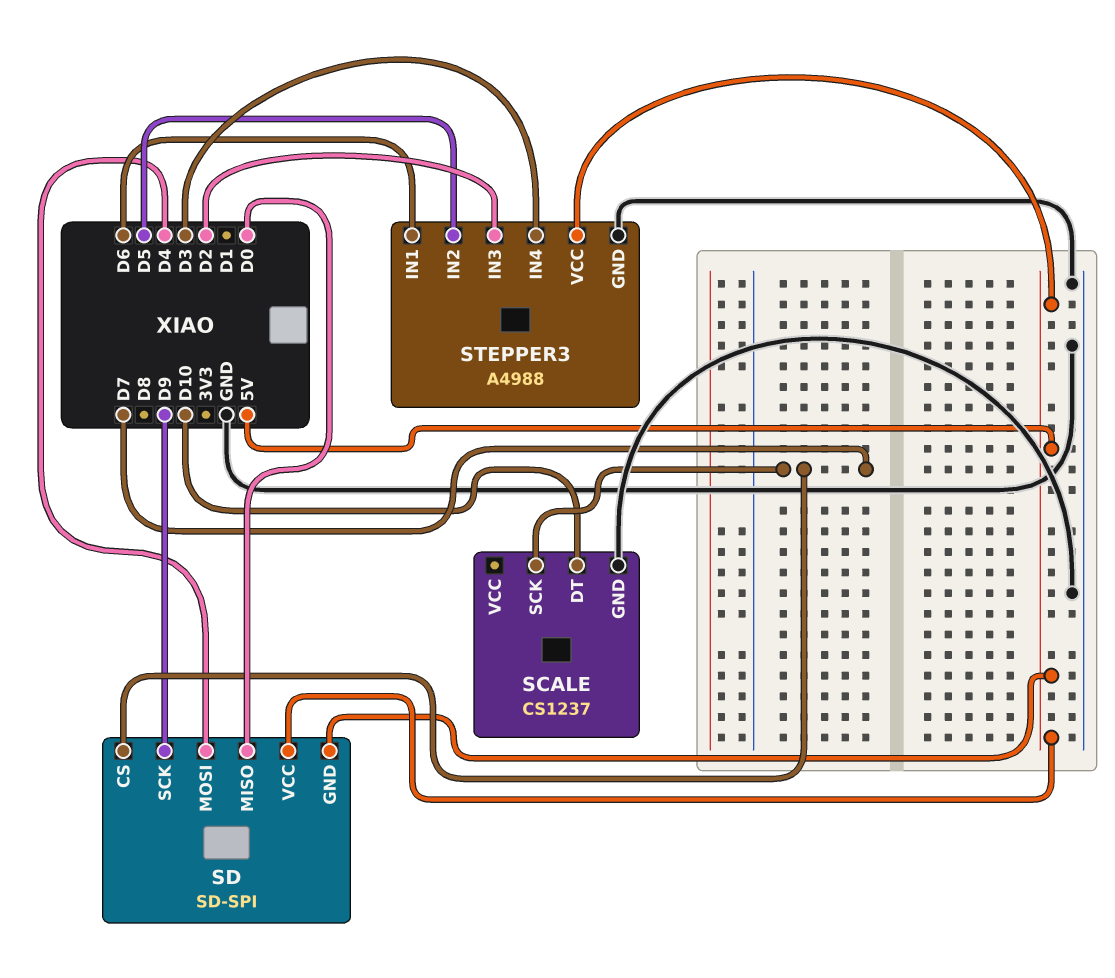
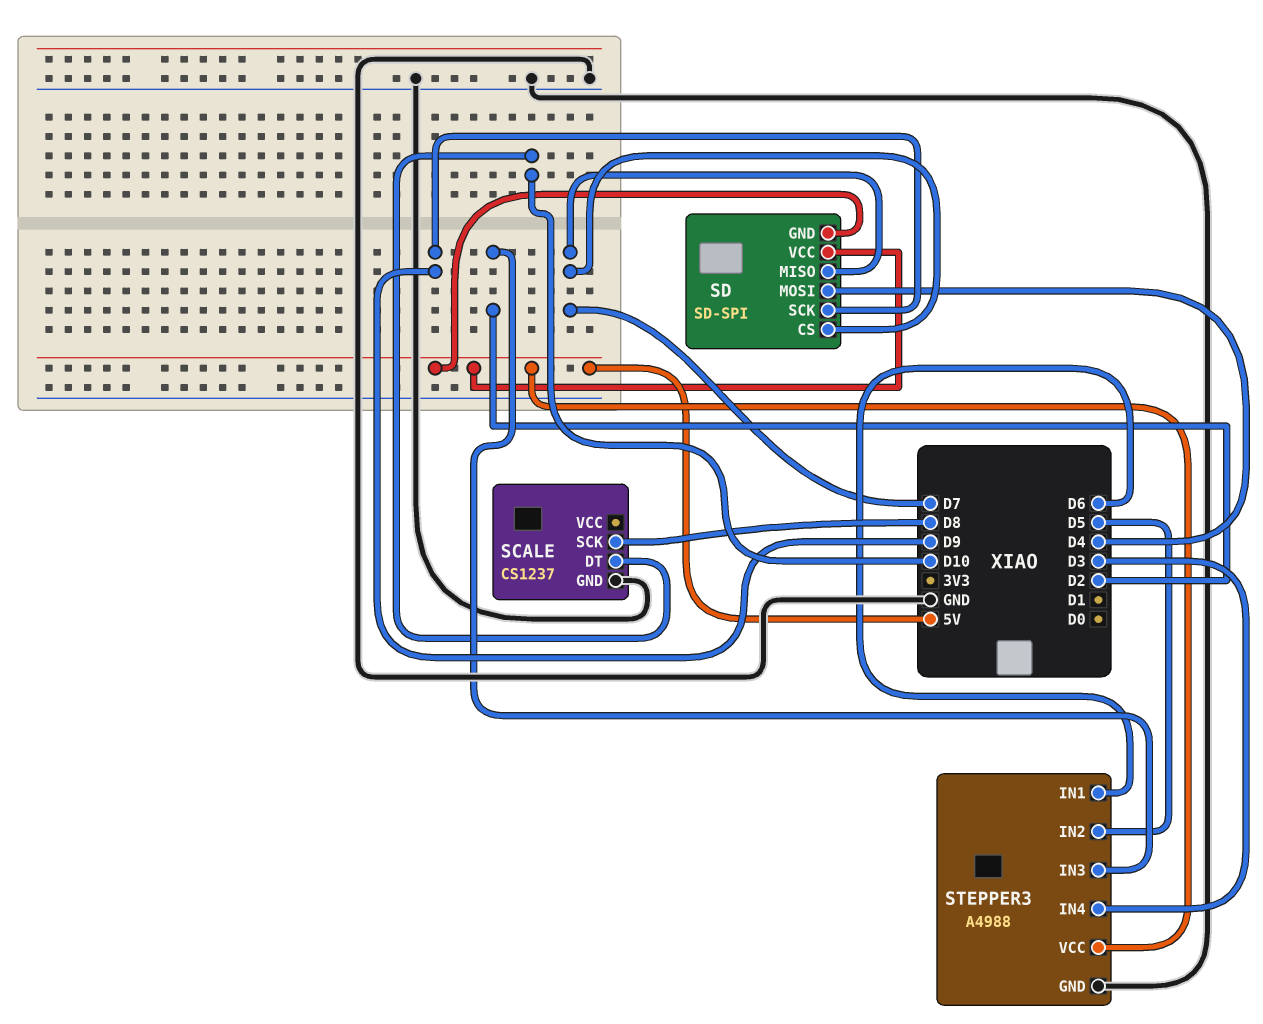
SCALE pin SCK: D7 -> D8
SD pin MISO: D0 -> D7

